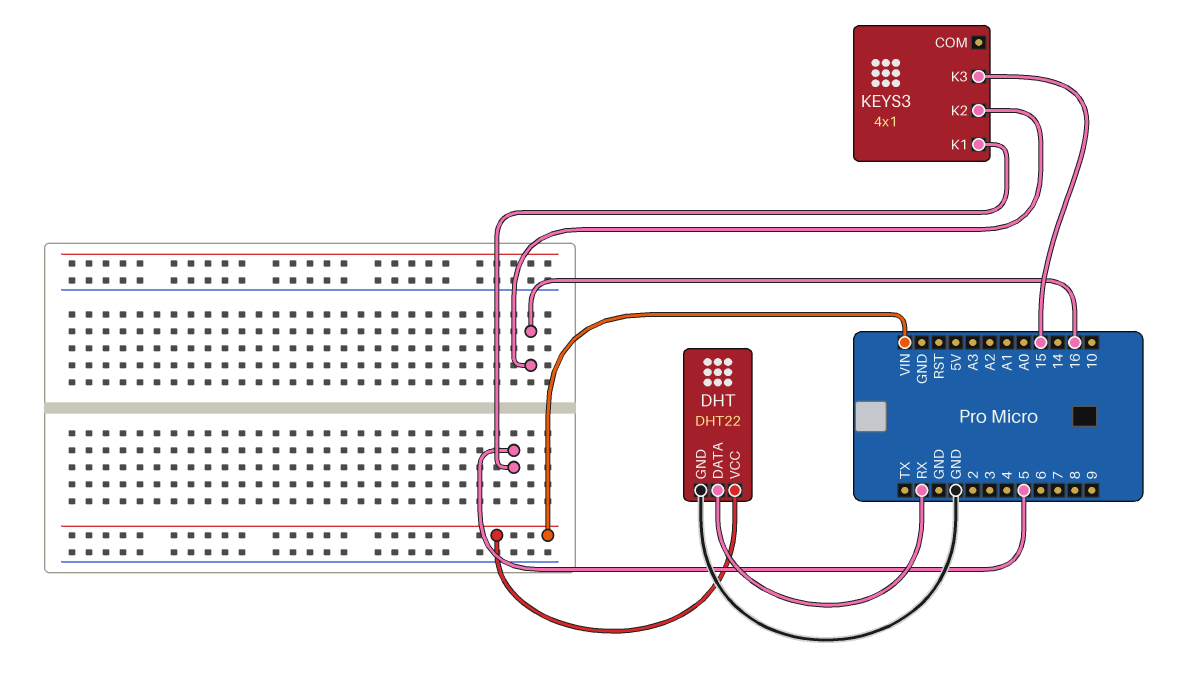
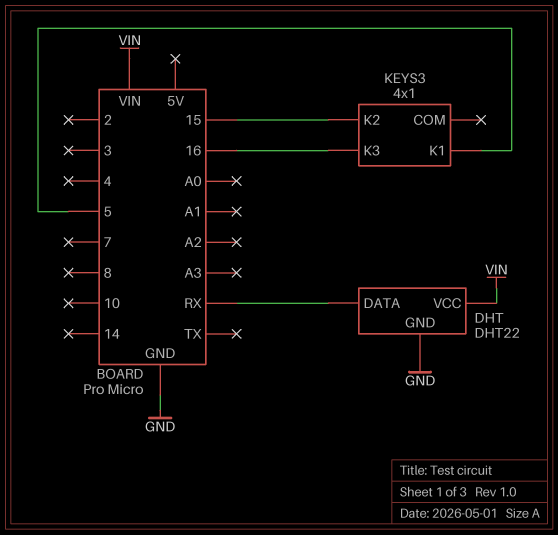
KEYS3 pin K2: 16 -> 15
KEYS3 pin K3: 15 -> 16

